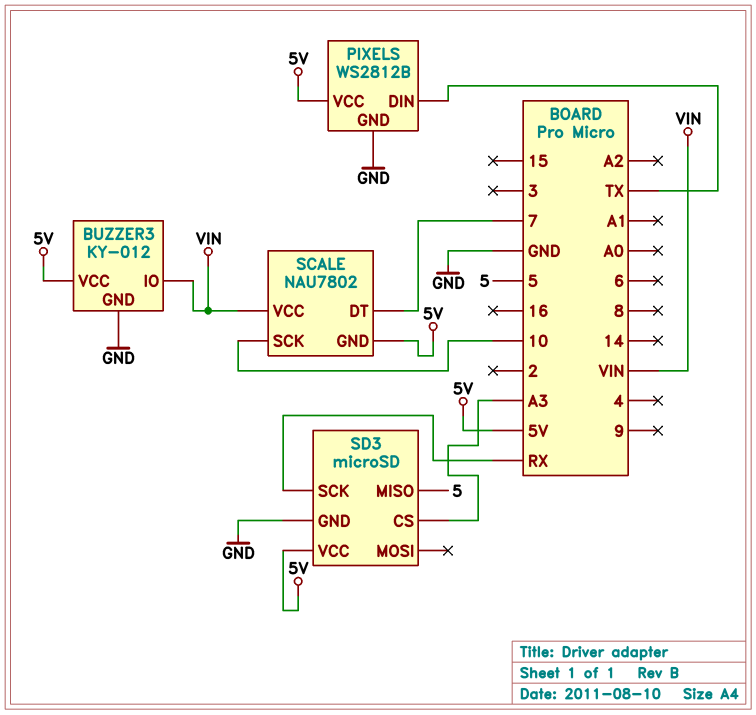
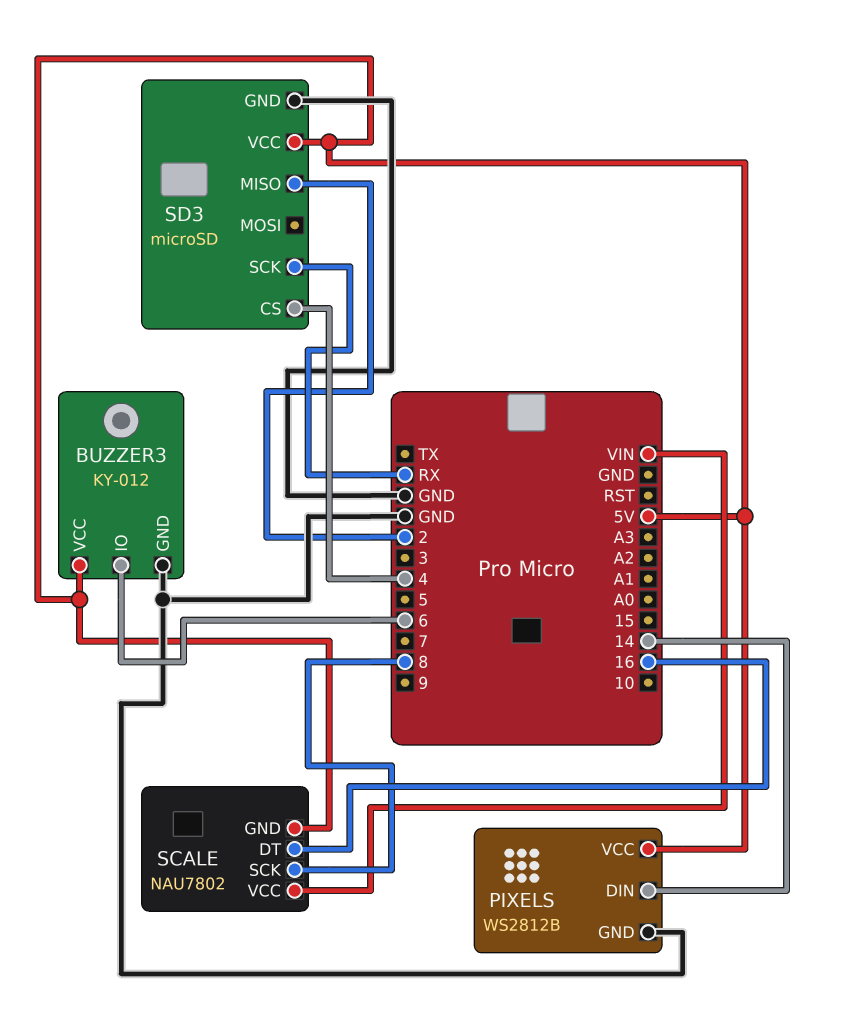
BUZZER3 pin IO: VIN -> 6
PIXELS pin DIN: TX -> 14
SCALE pin DT: 7 -> 16
SCALE pin SCK: 10 -> 8
SD3 pin CS: A3 -> 4
SD3 pin MISO: 5 -> 2

